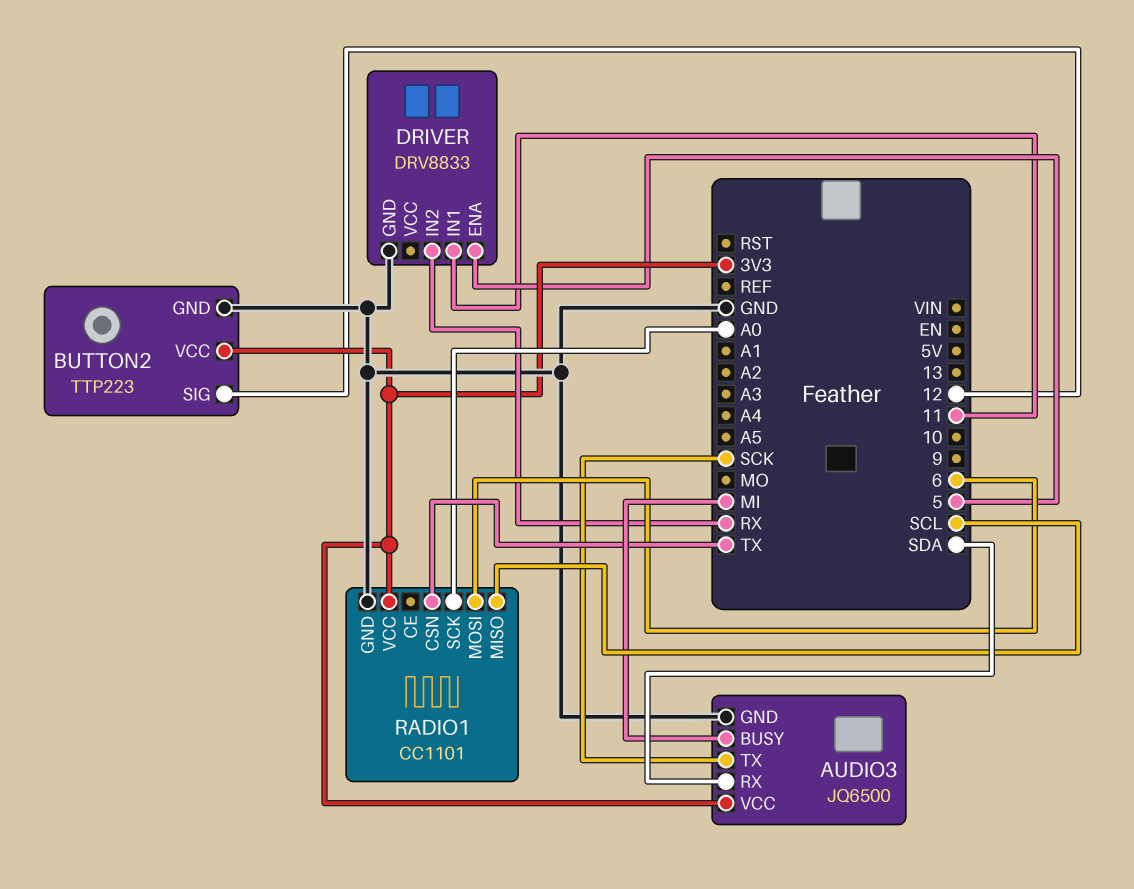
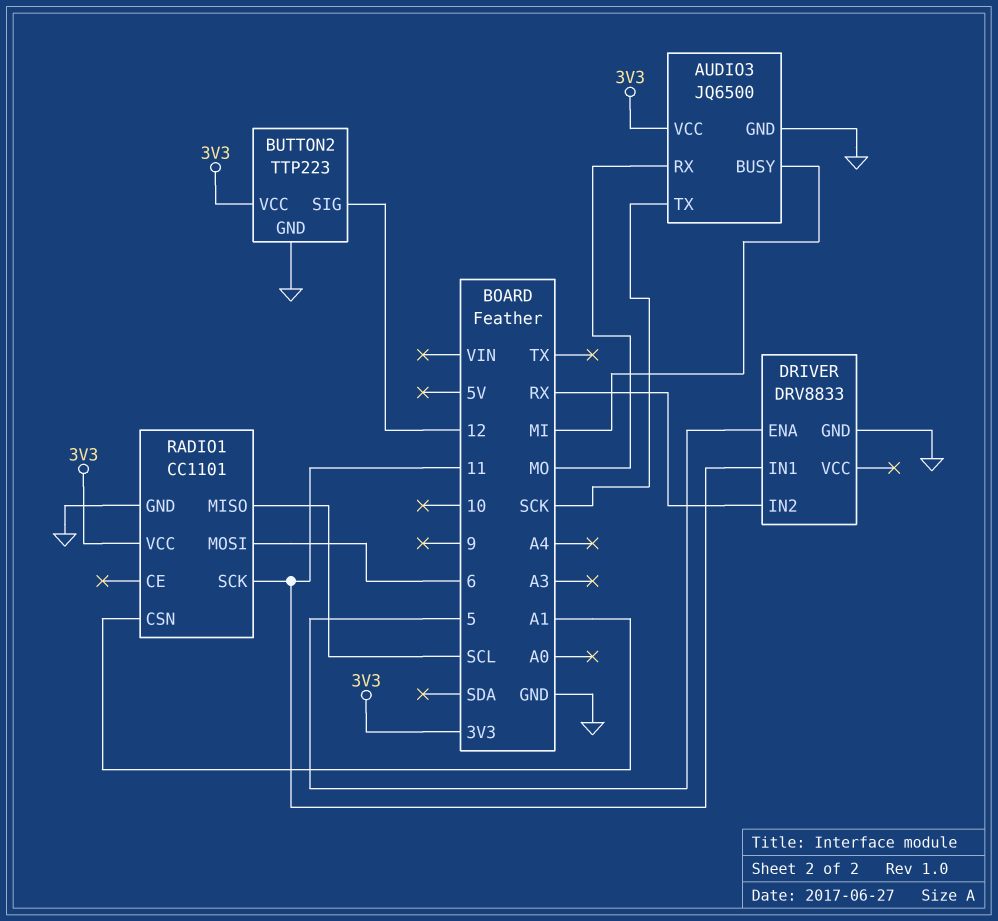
AUDIO3 pin RX: SDA -> MO
RADIO1 pin CSN: TX -> A1
RADIO1 pin SCK: A0 -> 11

